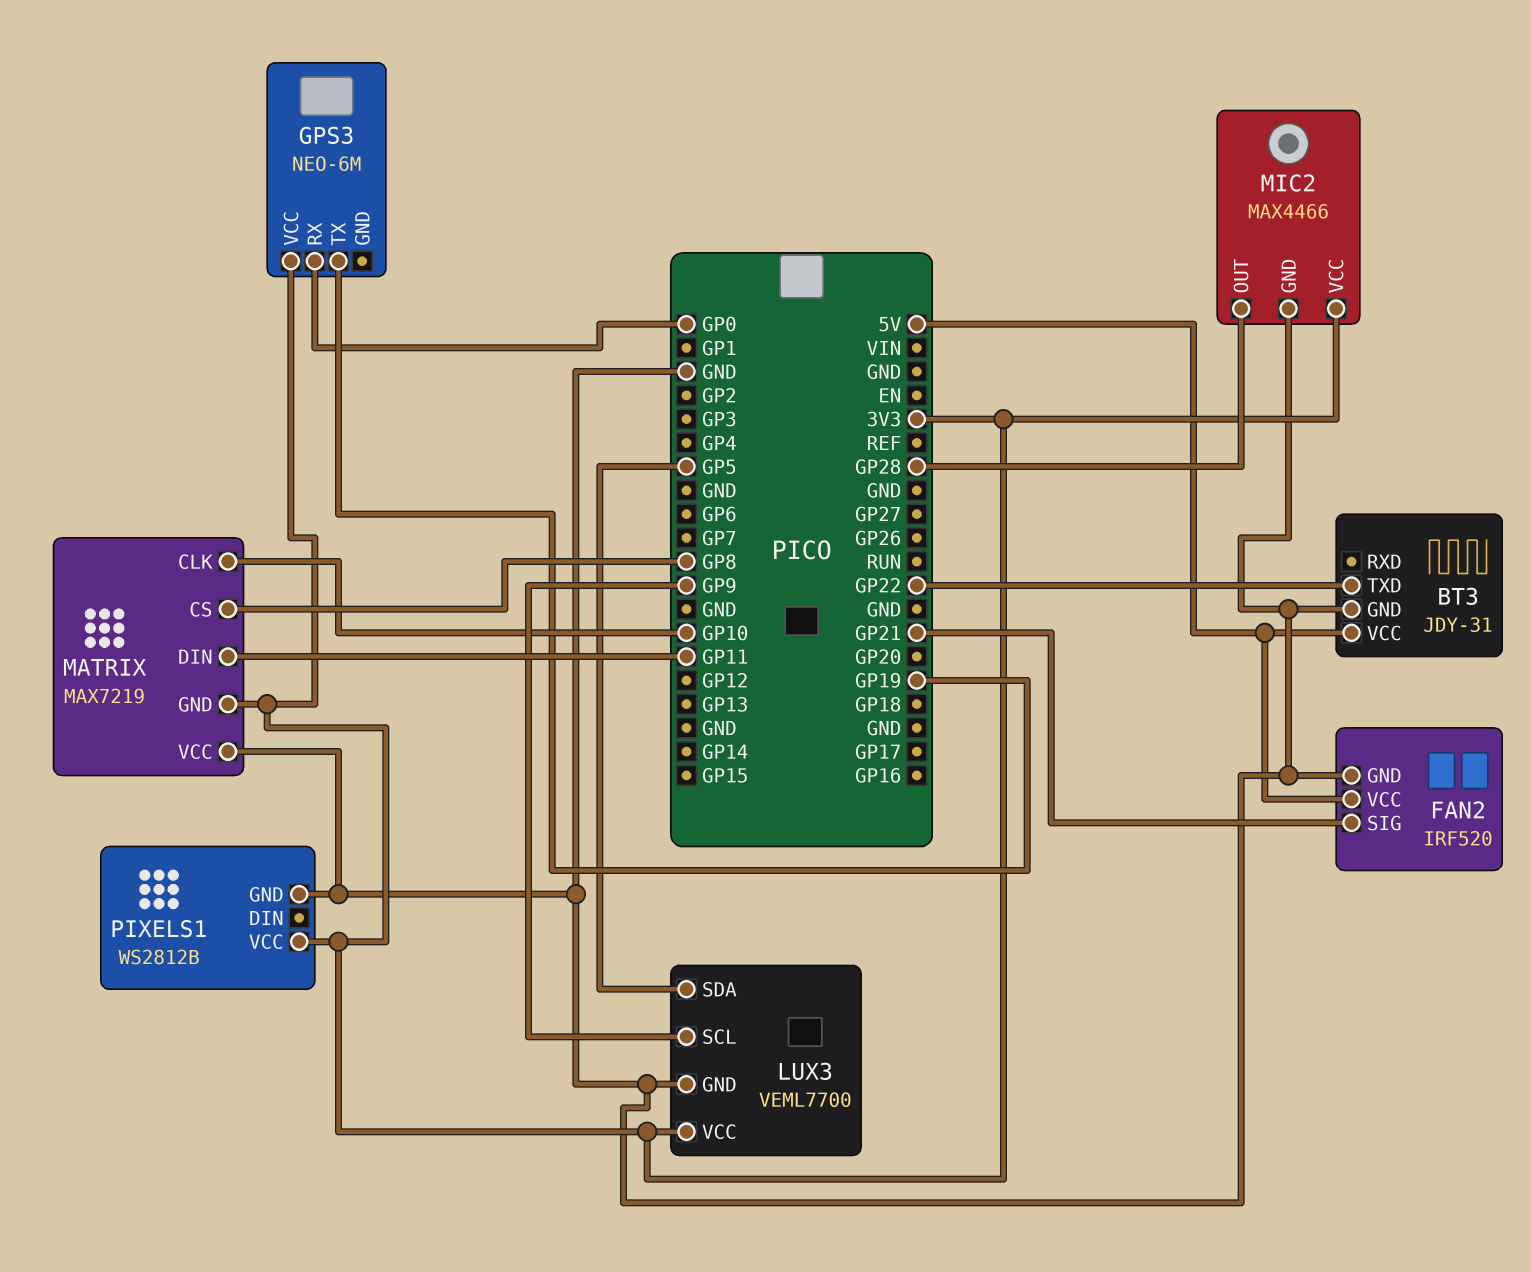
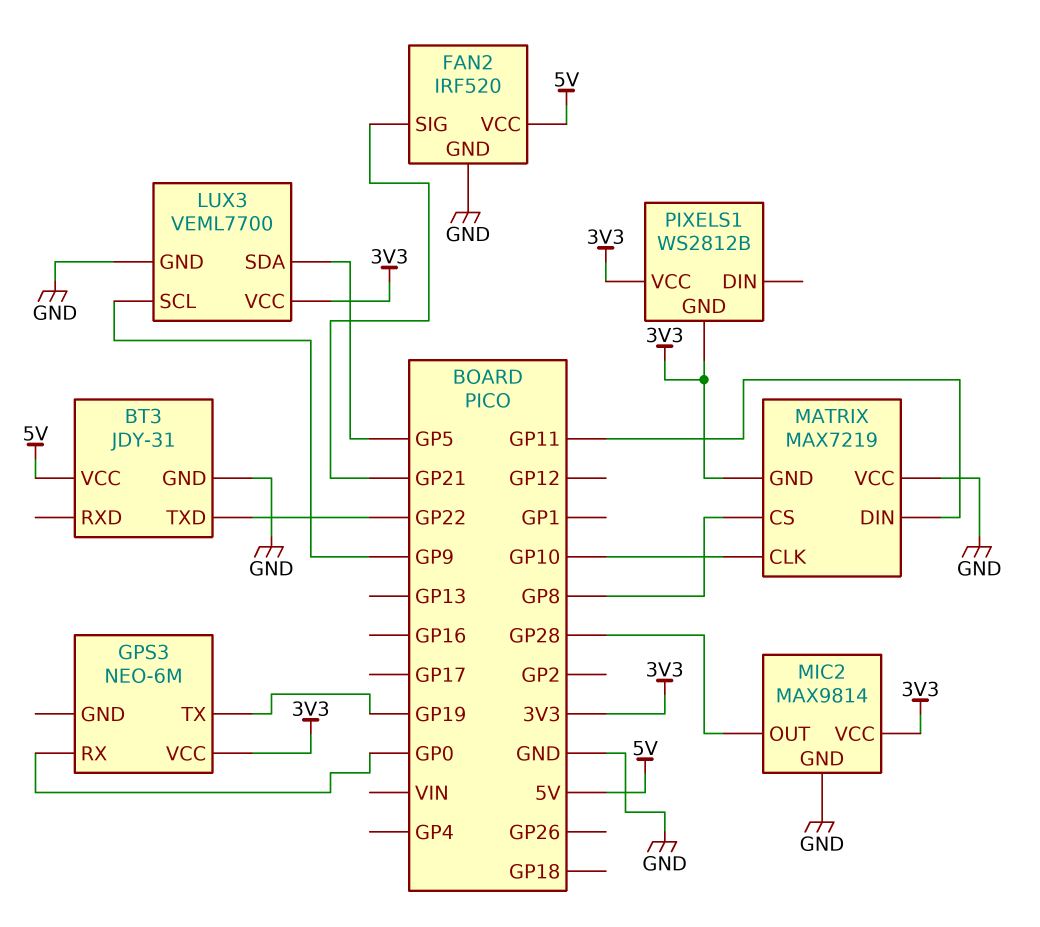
MIC2: MAX4466 -> MAX9814
PIXELS1 pin GND: GND -> 3V3

